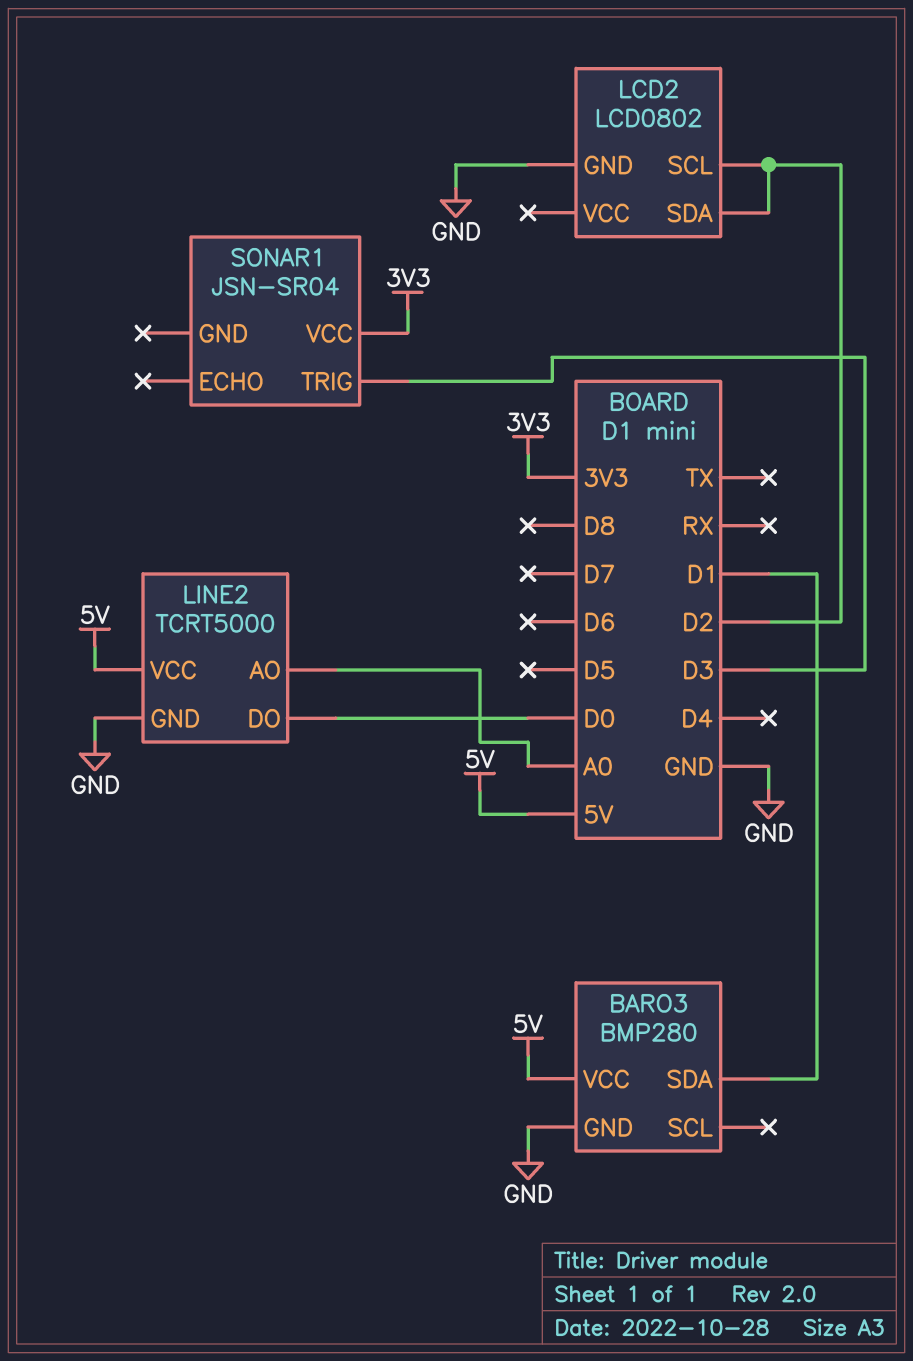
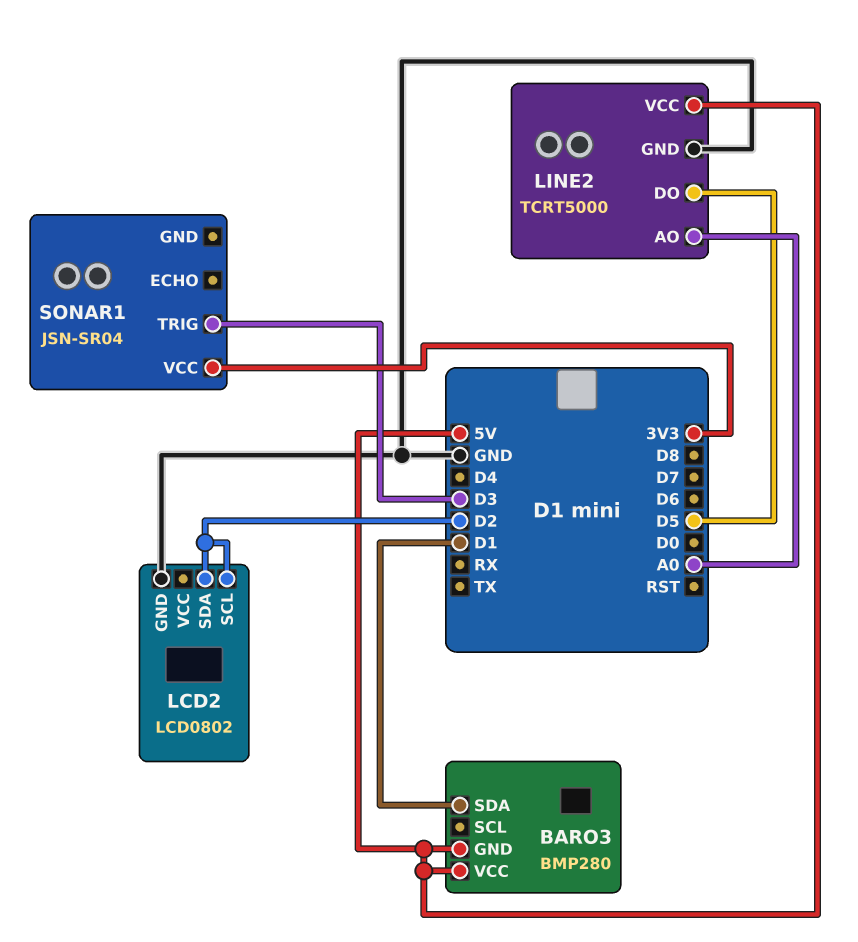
BARO3 pin GND: GND -> 5V
LINE2 pin DO: D0 -> D5

